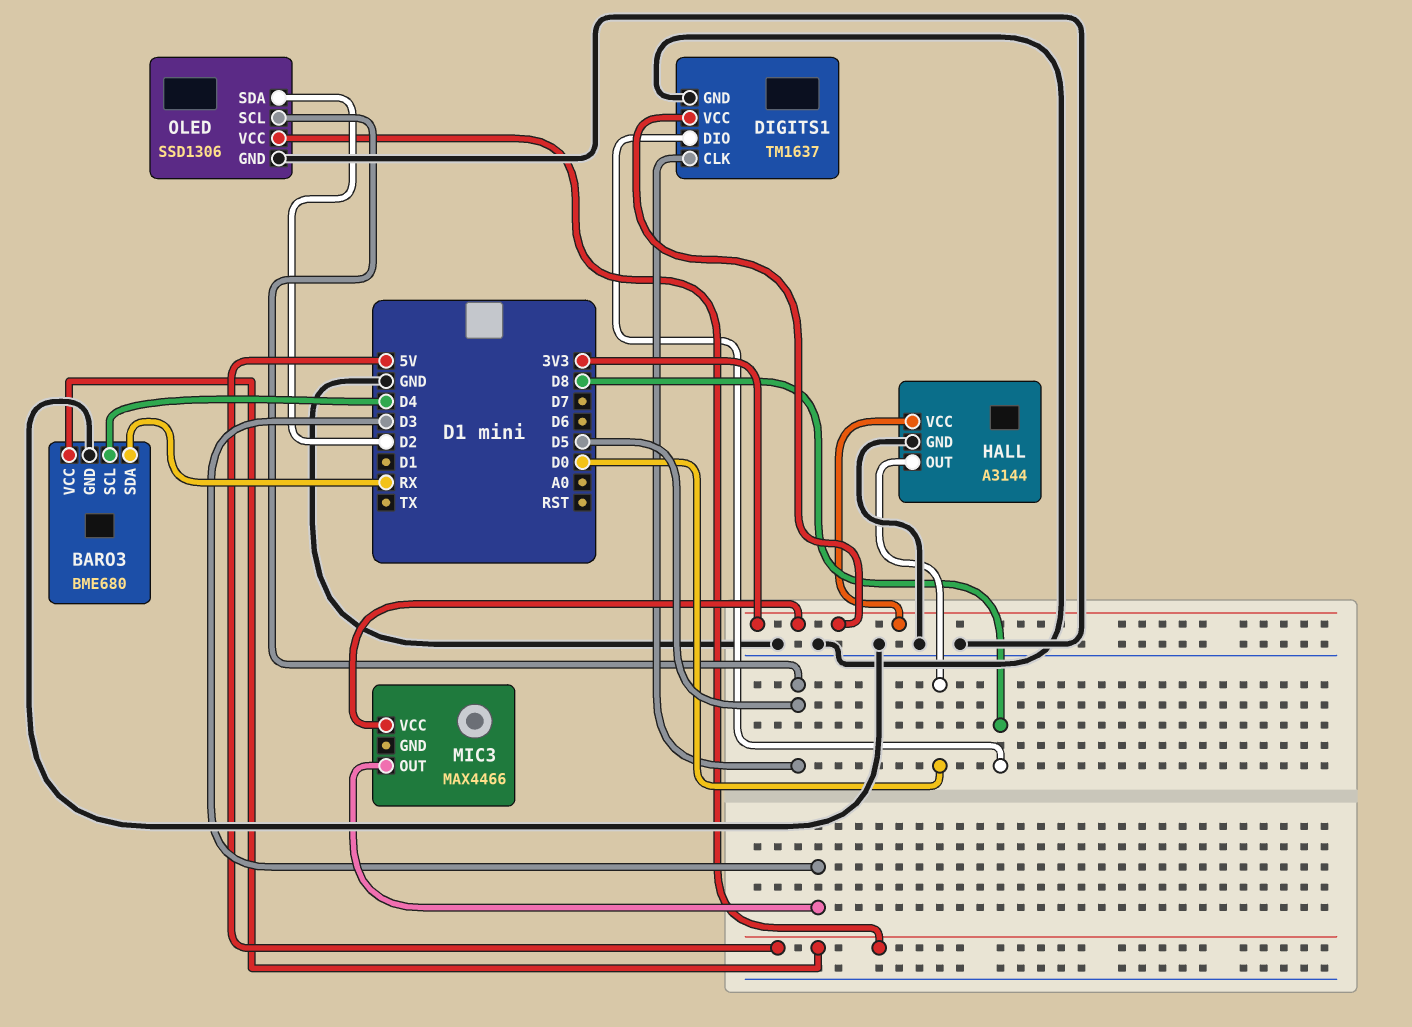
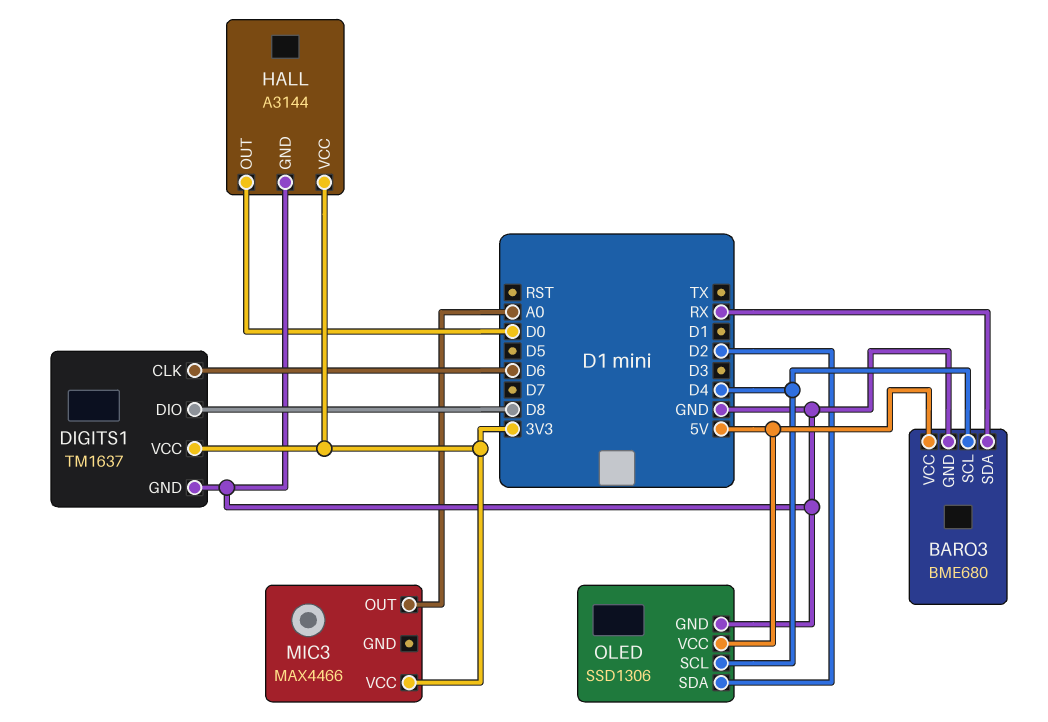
DIGITS1 pin CLK: D5 -> D6
MIC3 pin OUT: D3 -> A0
OLED pin SCL: D5 -> D4

